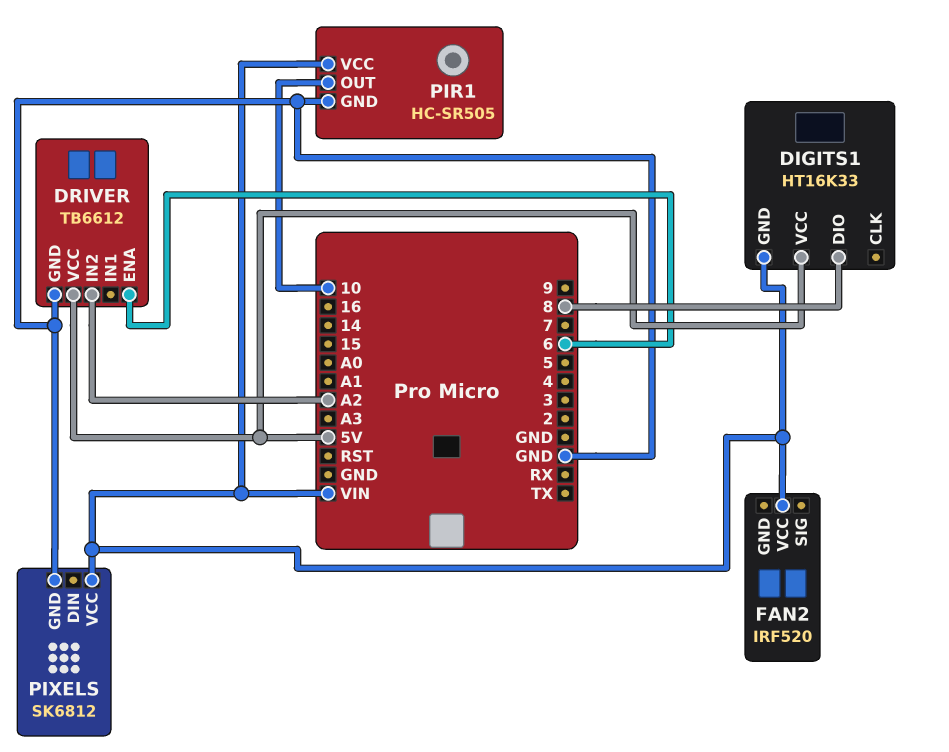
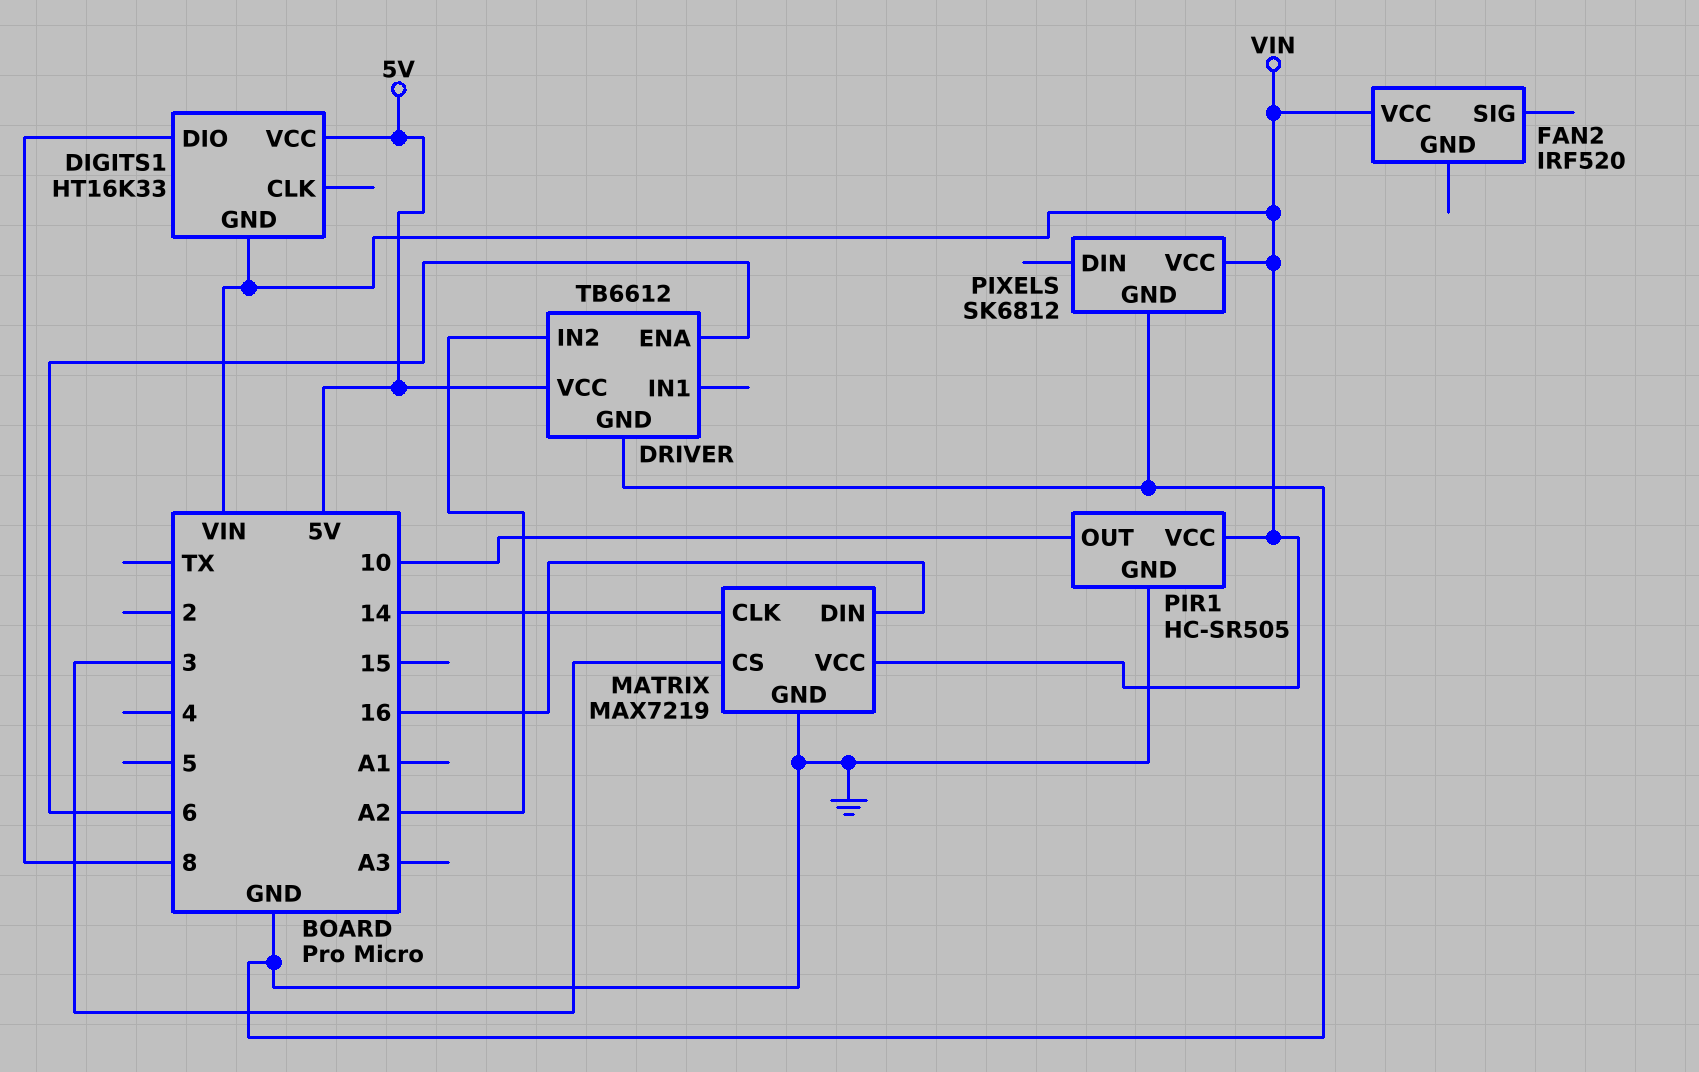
MATRIX: none -> MAX7219
MATRIX pin CLK: none -> 14
MATRIX pin CS: none -> 3
MATRIX pin DIN: none -> 16
MATRIX pin GND: none -> GND
MATRIX pin VCC: none -> VIN

